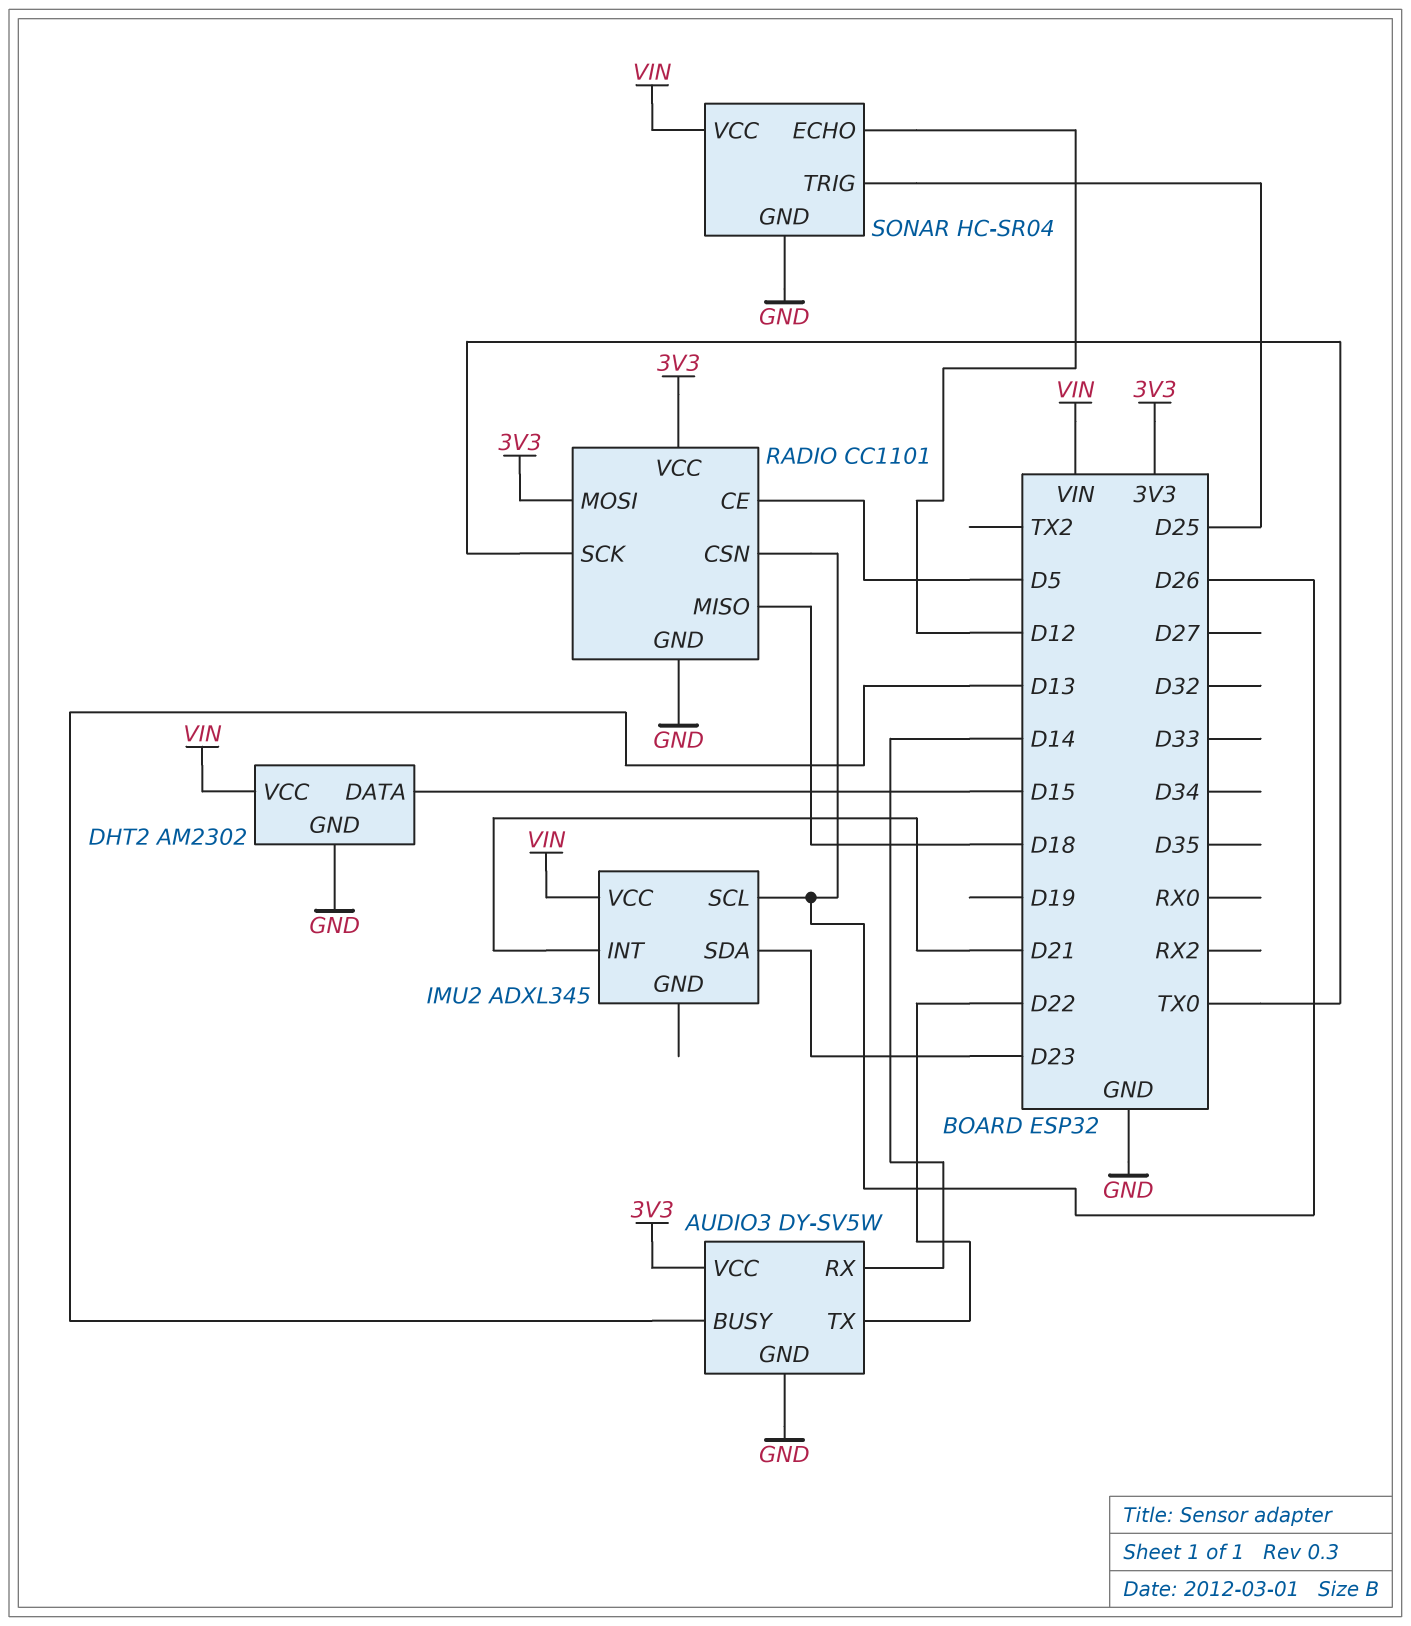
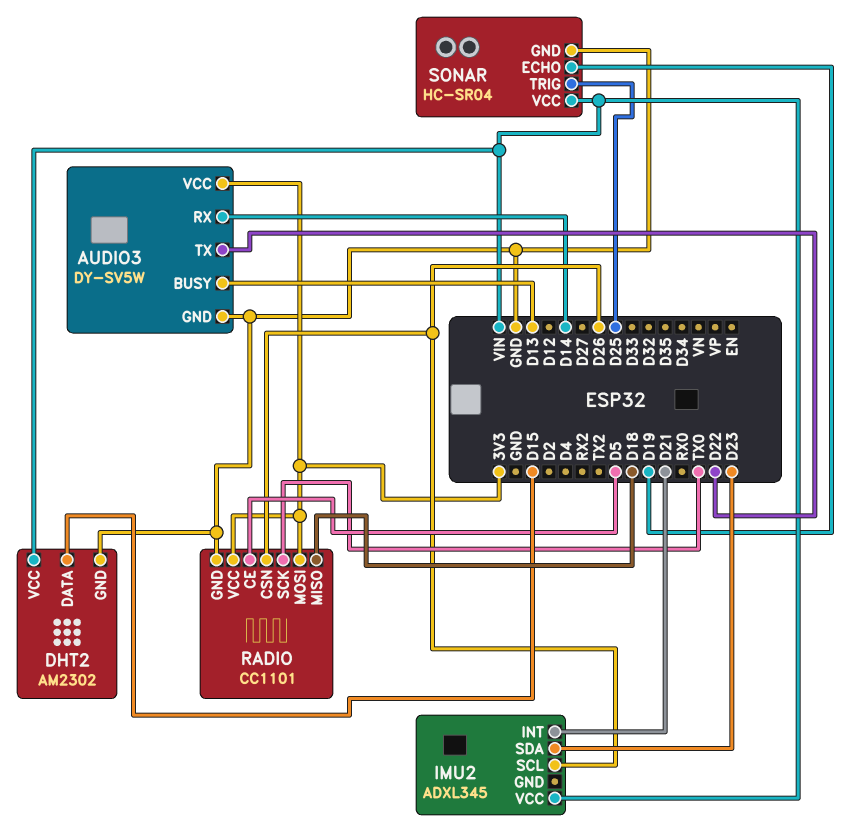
SONAR pin ECHO: D12 -> D19

